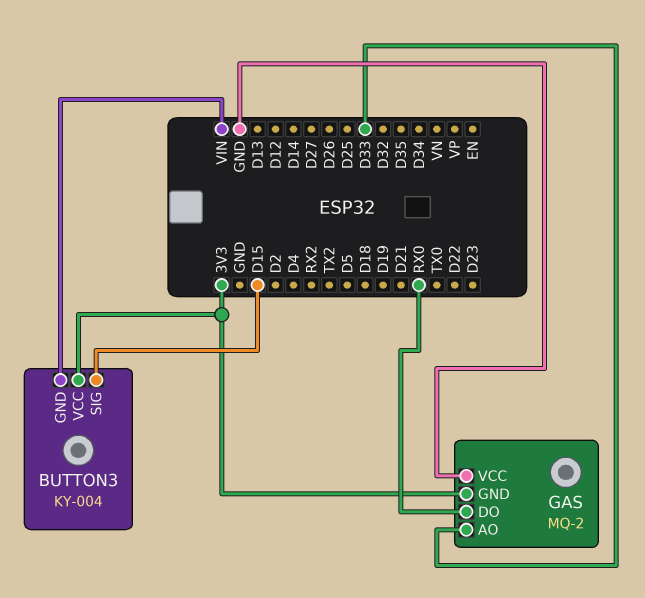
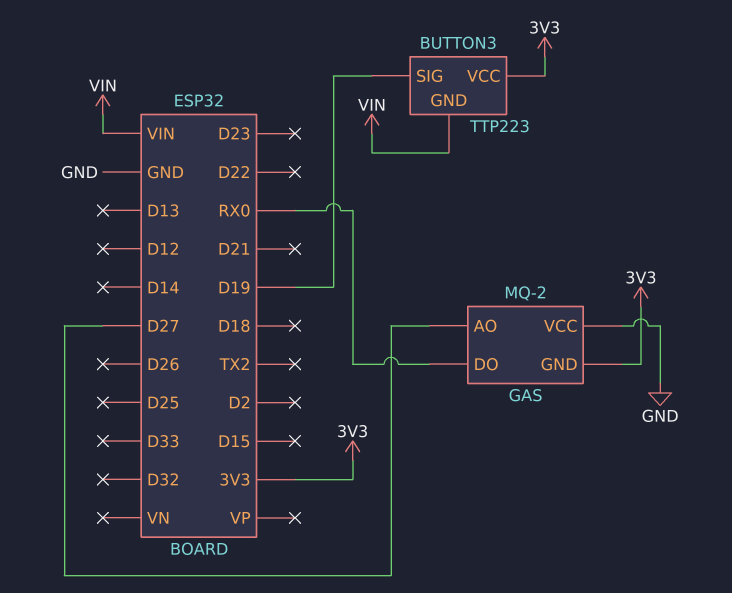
BUTTON3: KY-004 -> TTP223
BUTTON3 pin SIG: D15 -> D19
GAS pin AO: D33 -> D27

